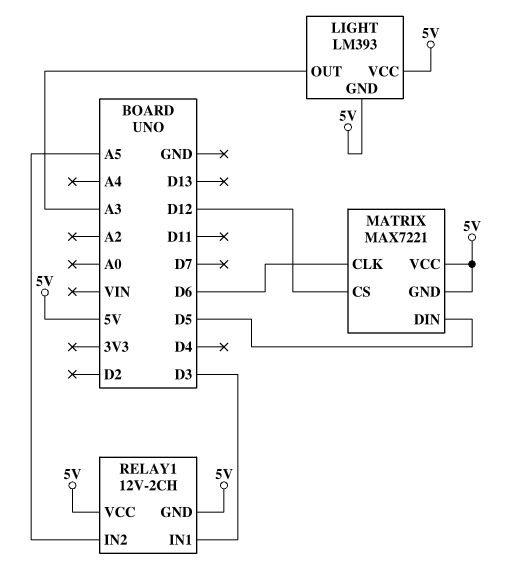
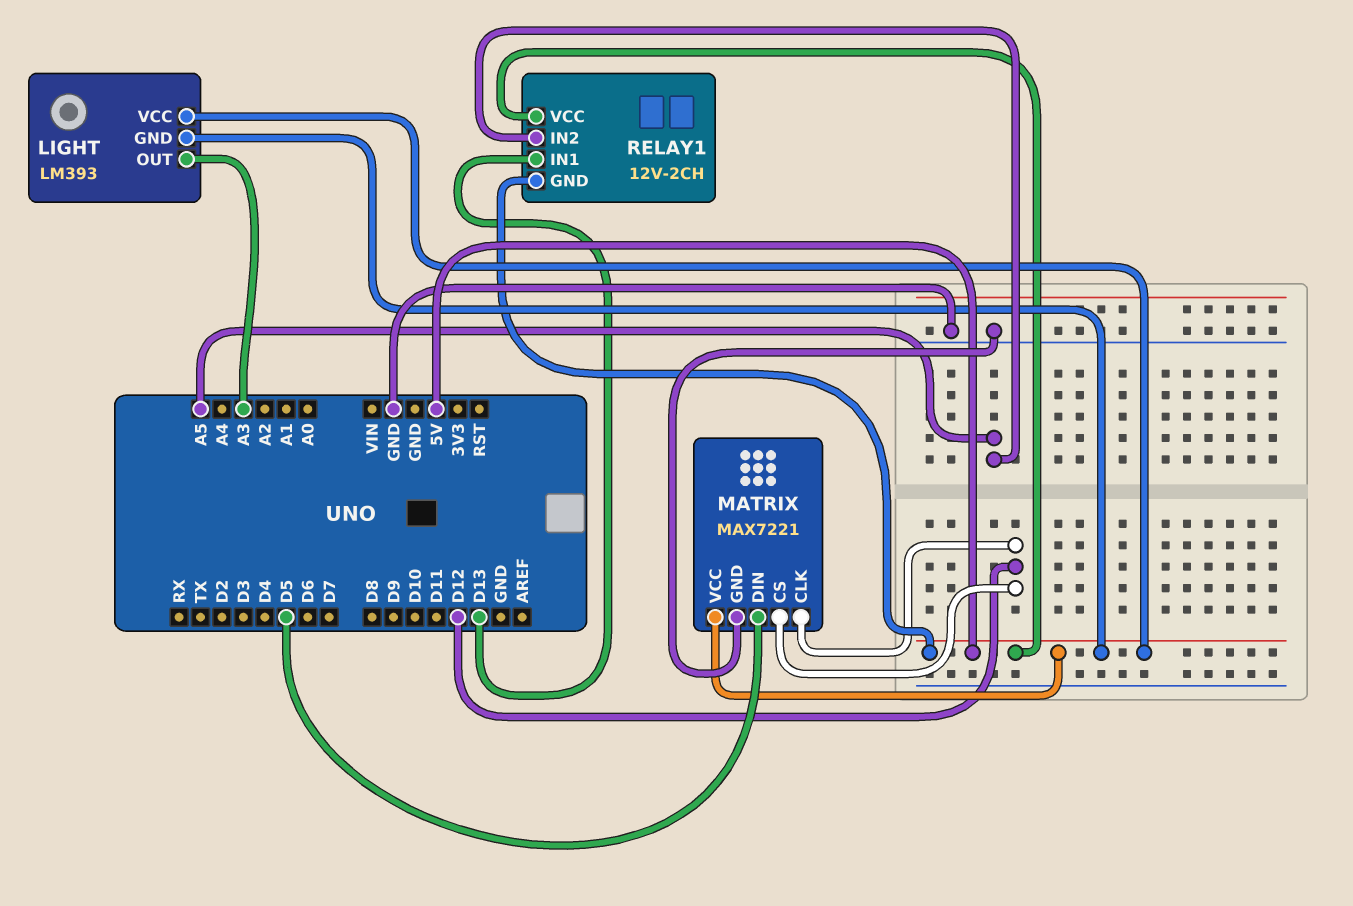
MATRIX pin CLK: D6 -> D12
MATRIX pin GND: 5V -> GND
RELAY1 pin IN1: D3 -> D13

